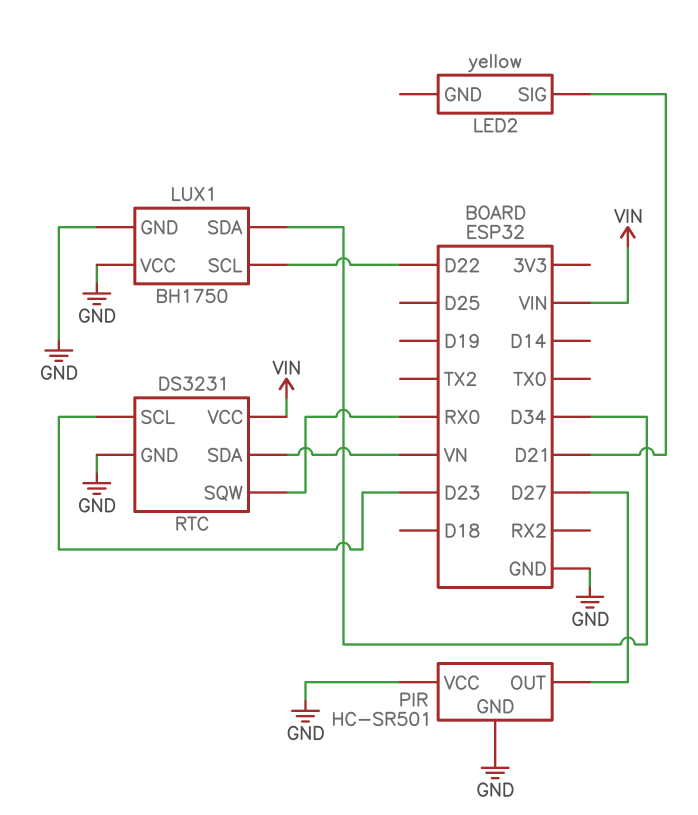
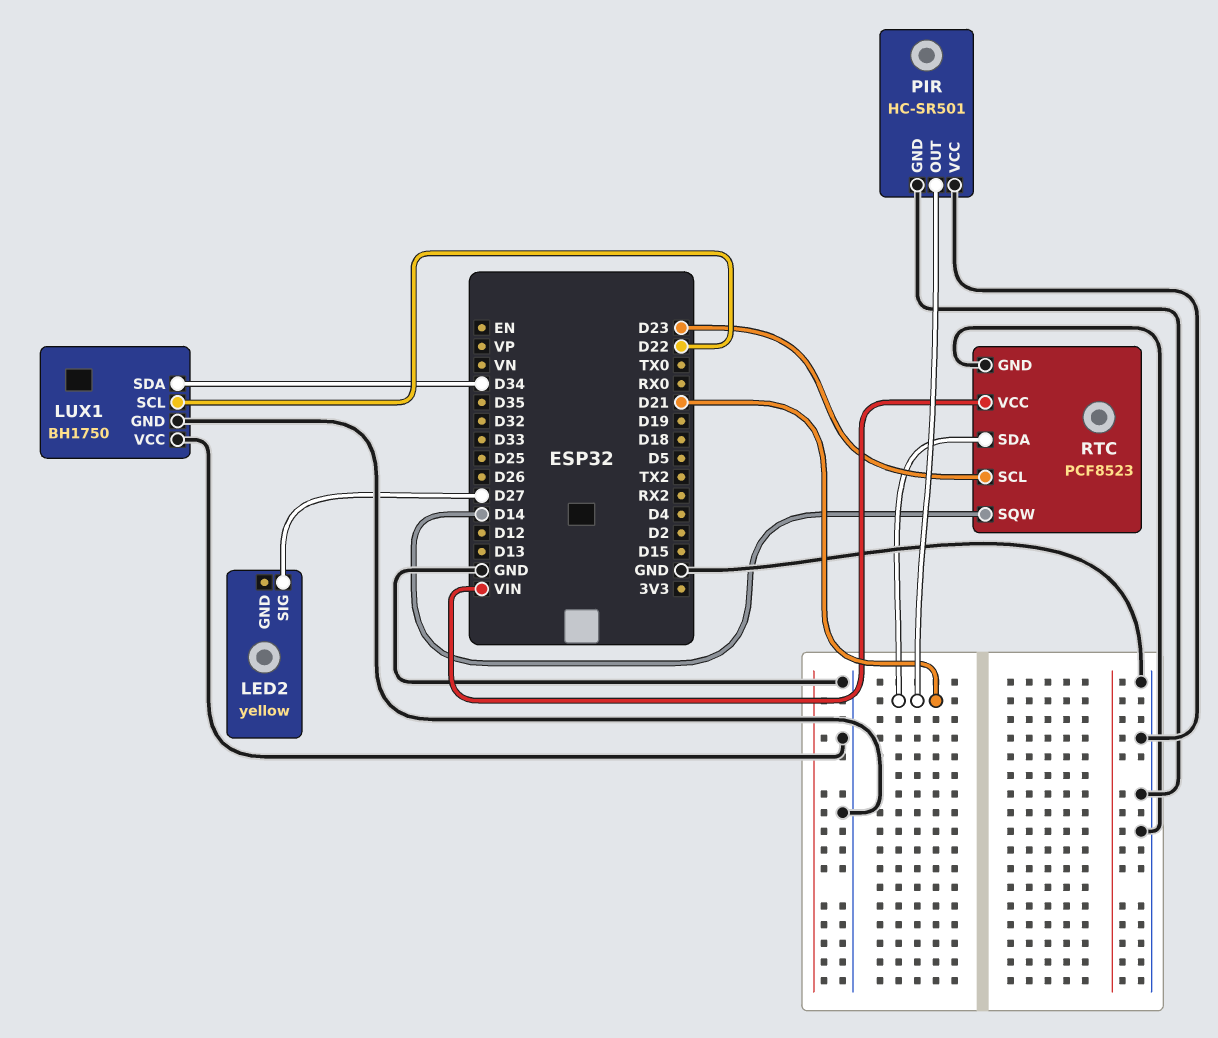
LED2 pin SIG: D21 -> D27
PIR pin OUT: D27 -> D21
RTC: DS3231 -> PCF8523
RTC pin SDA: VN -> D21
RTC pin SQW: RX0 -> D14

